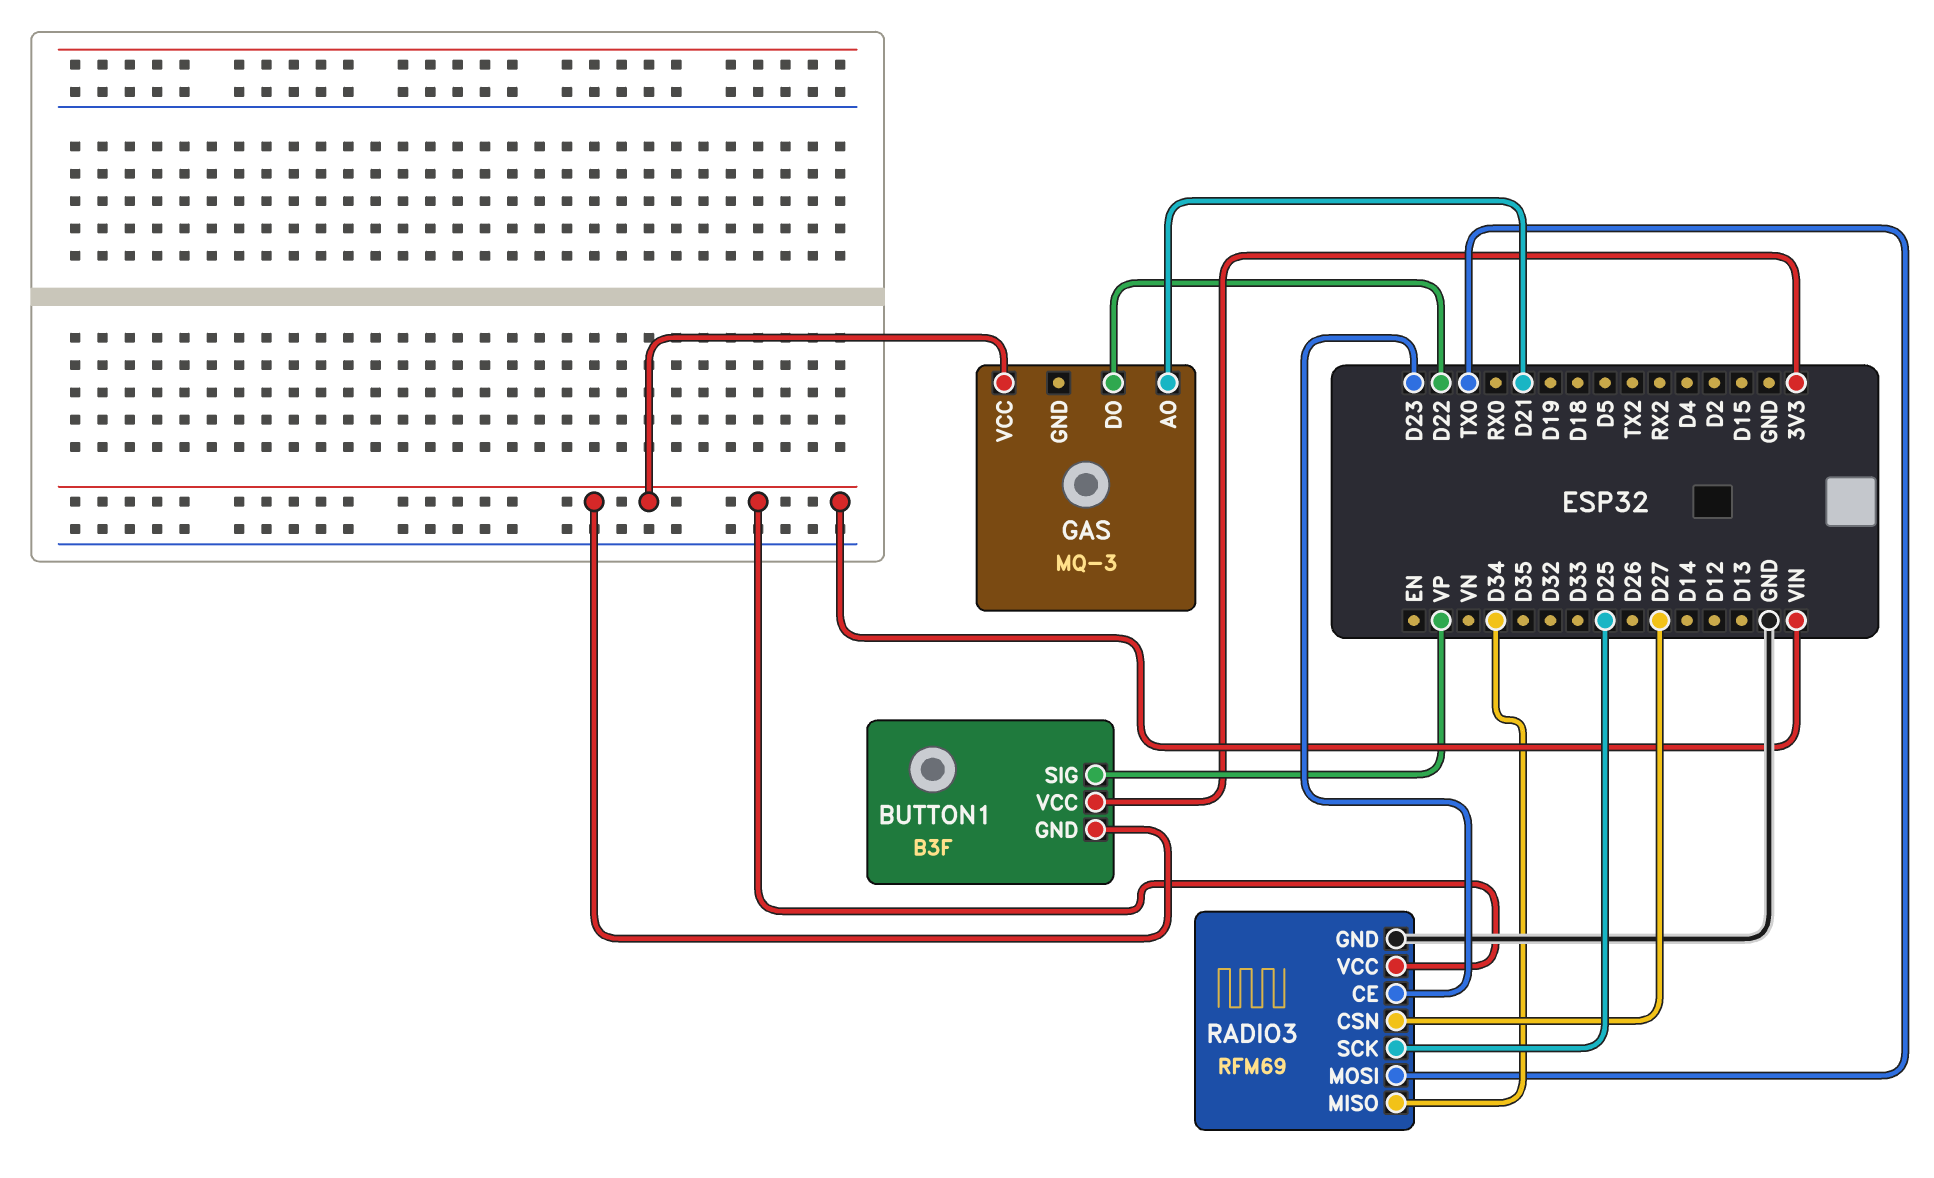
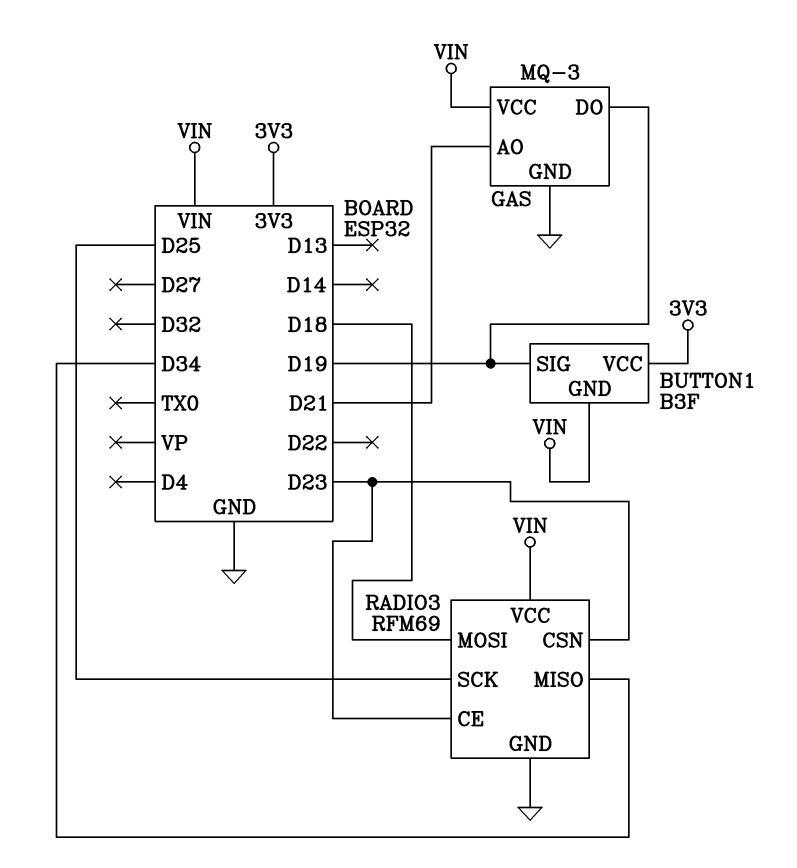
BUTTON1 pin SIG: VP -> D19
GAS pin DO: D22 -> D19
GAS pin GND: none -> GND
RADIO3 pin CSN: D27 -> D23
RADIO3 pin MOSI: TX0 -> D18

